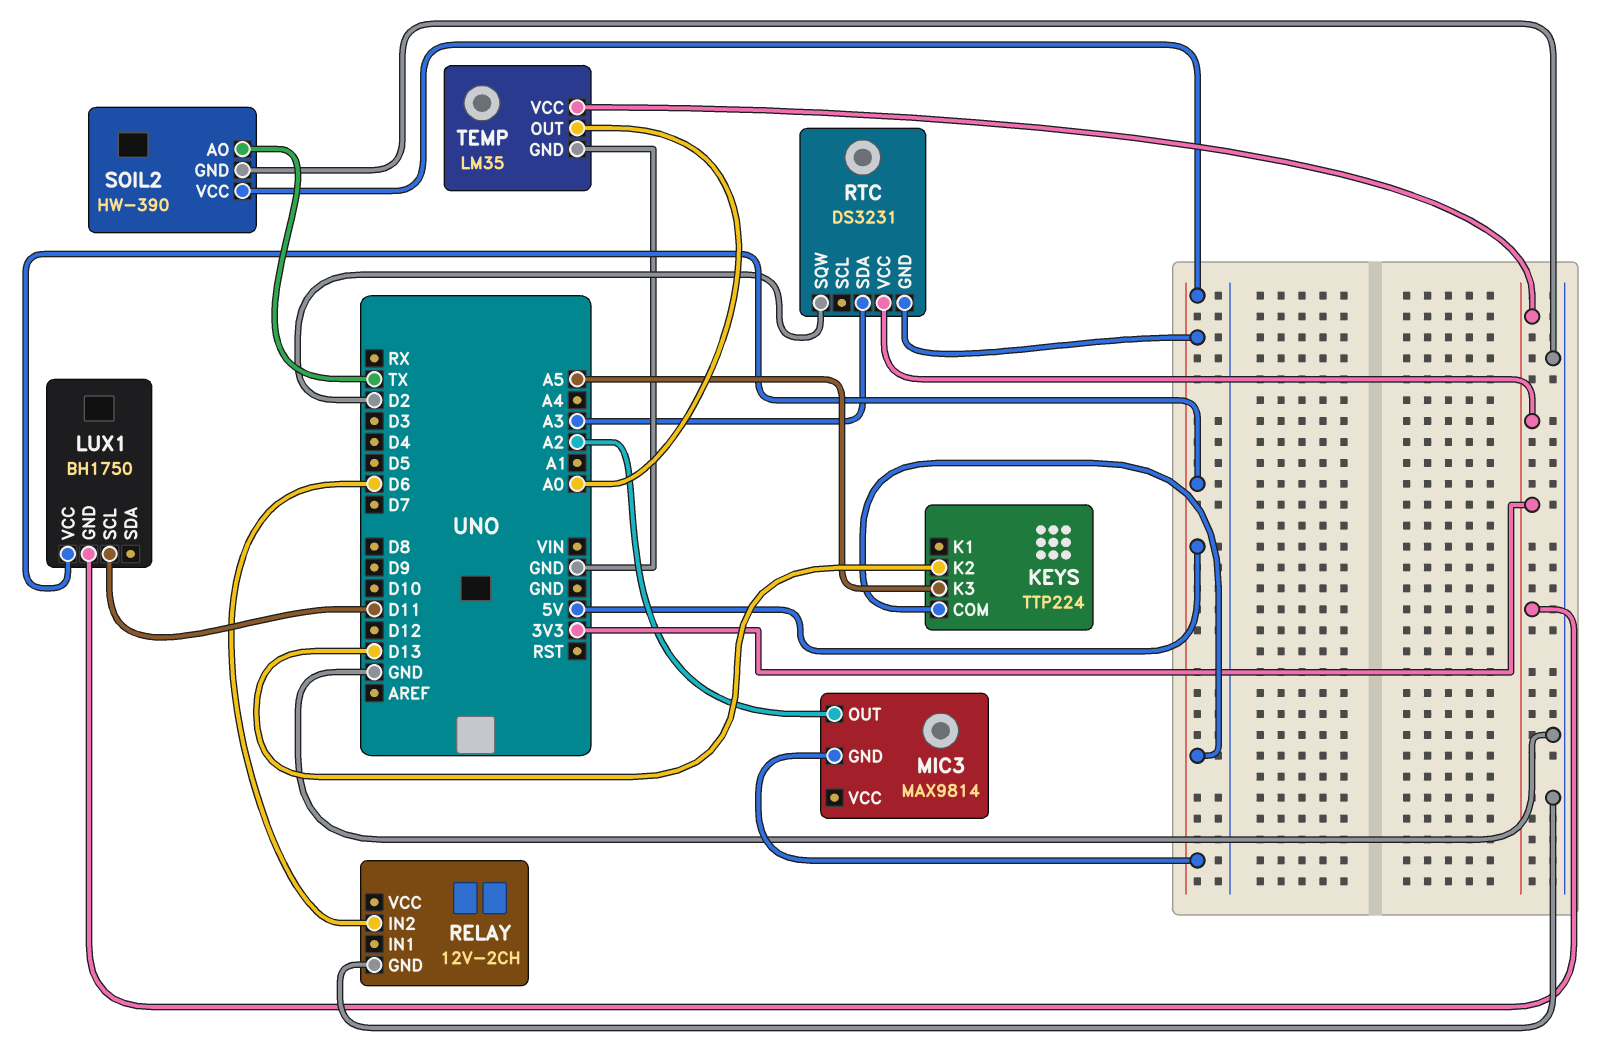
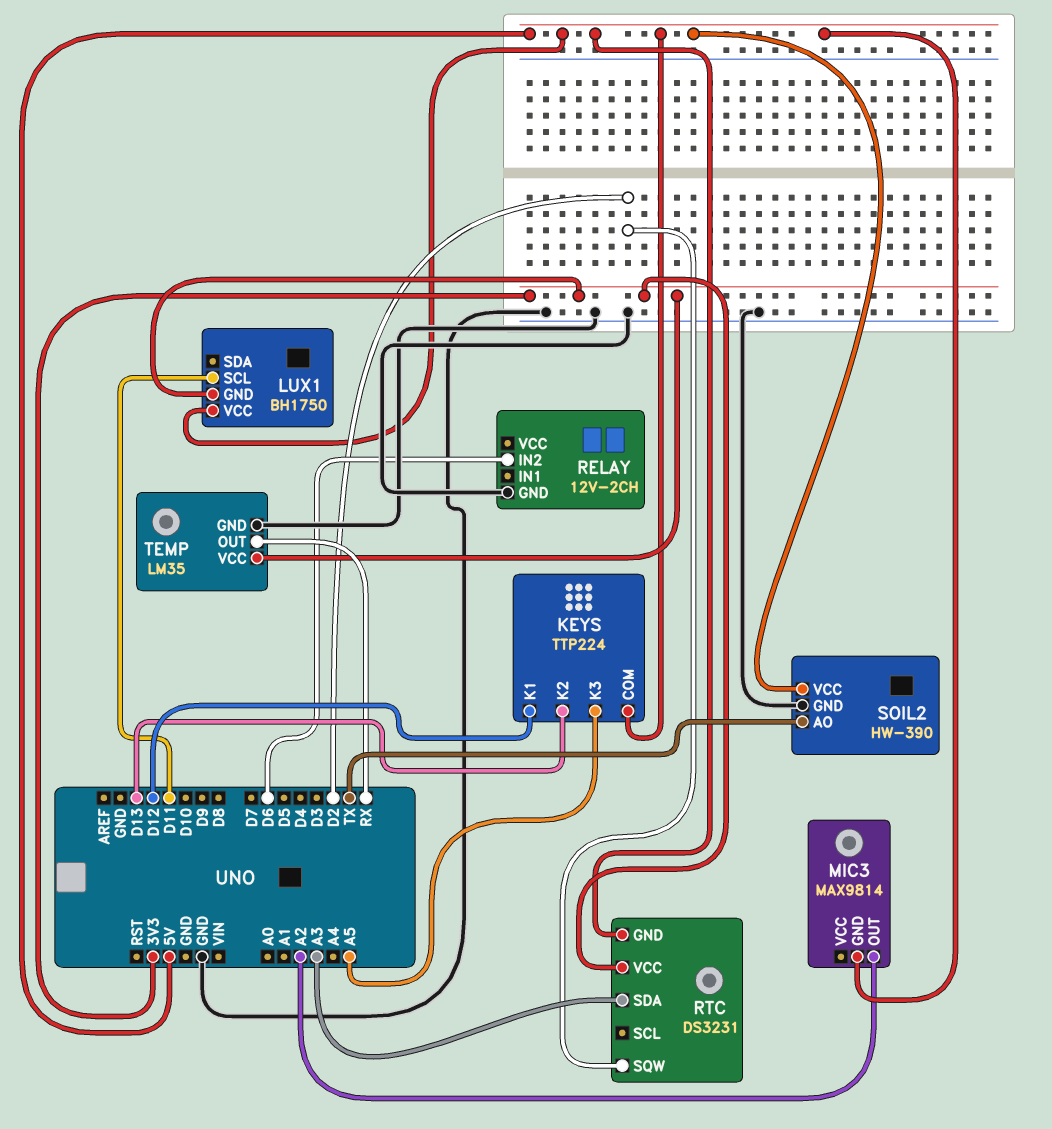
KEYS pin K1: none -> D12
TEMP pin OUT: A0 -> RX

